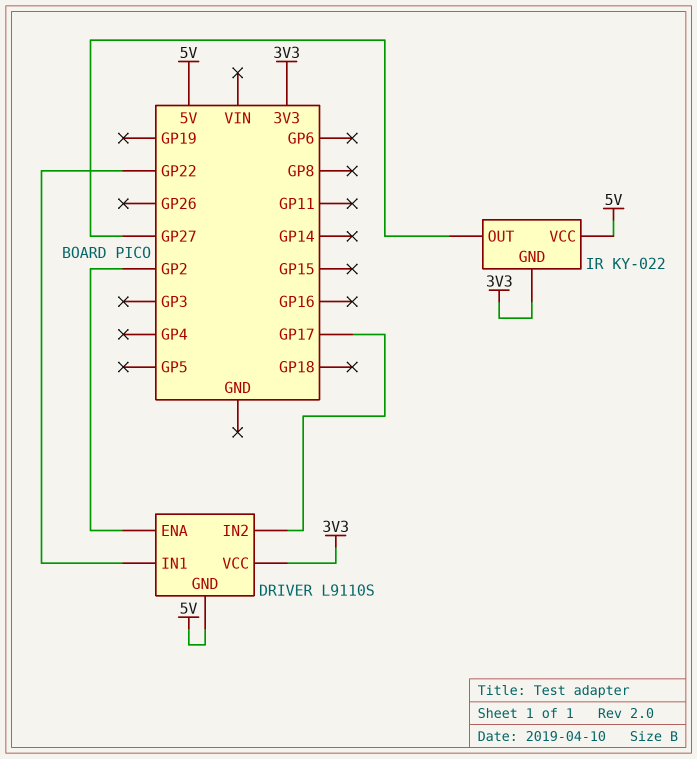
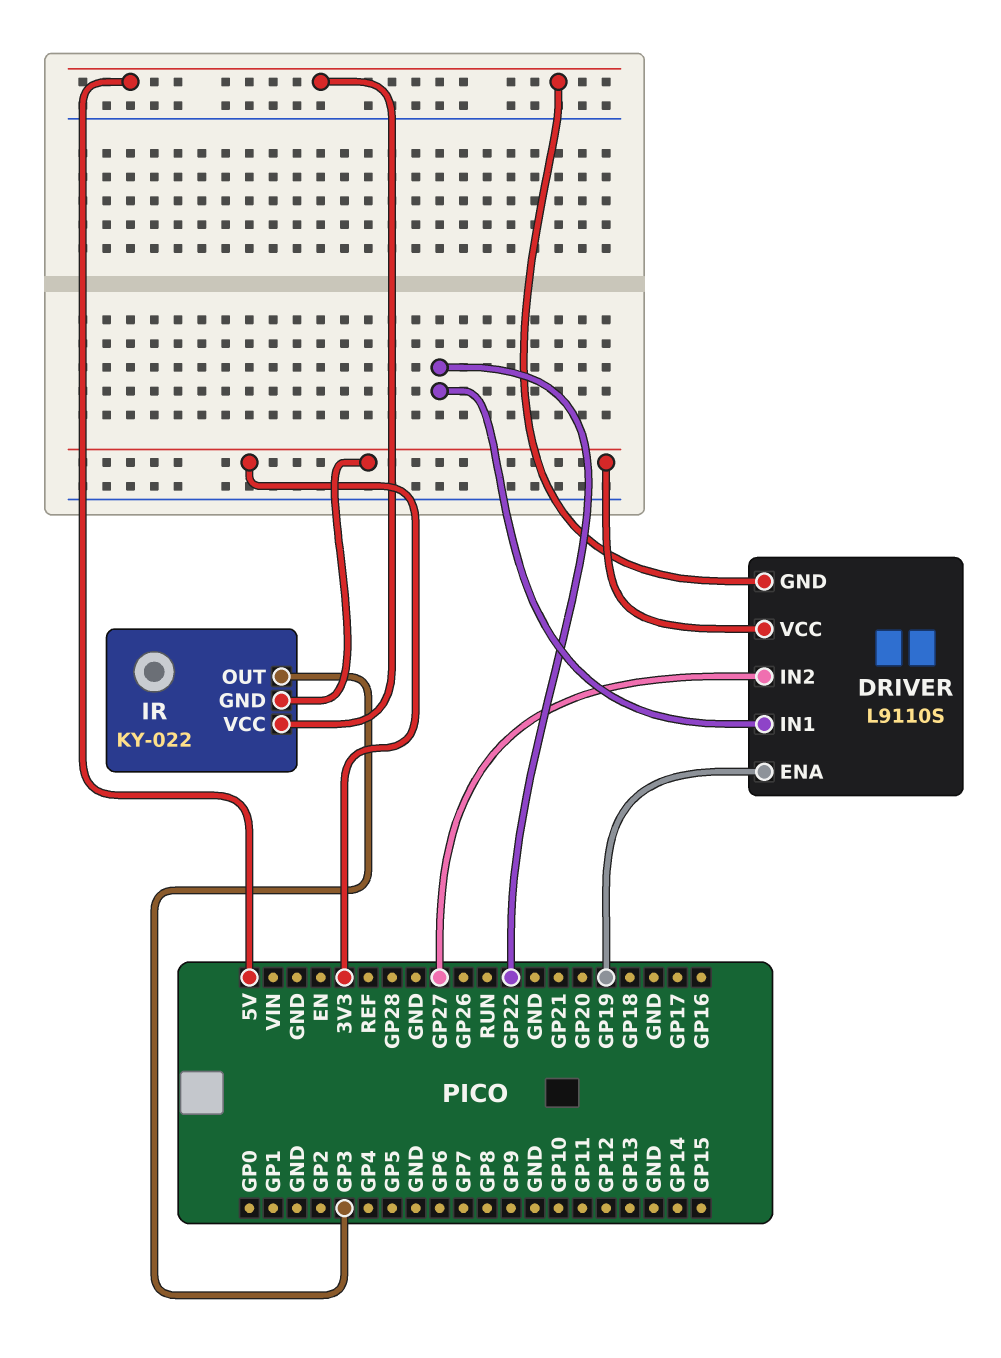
DRIVER pin ENA: GP2 -> GP19
DRIVER pin IN2: GP17 -> GP27
IR pin OUT: GP27 -> GP3

